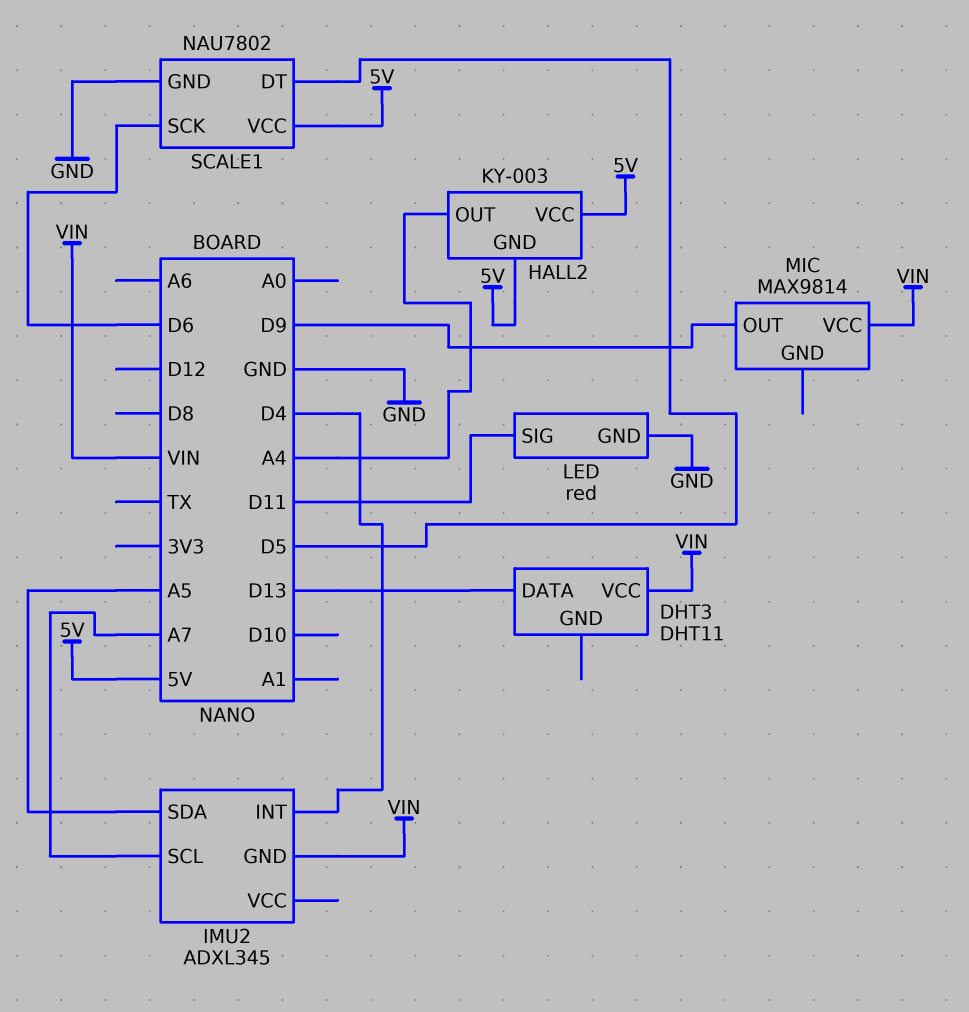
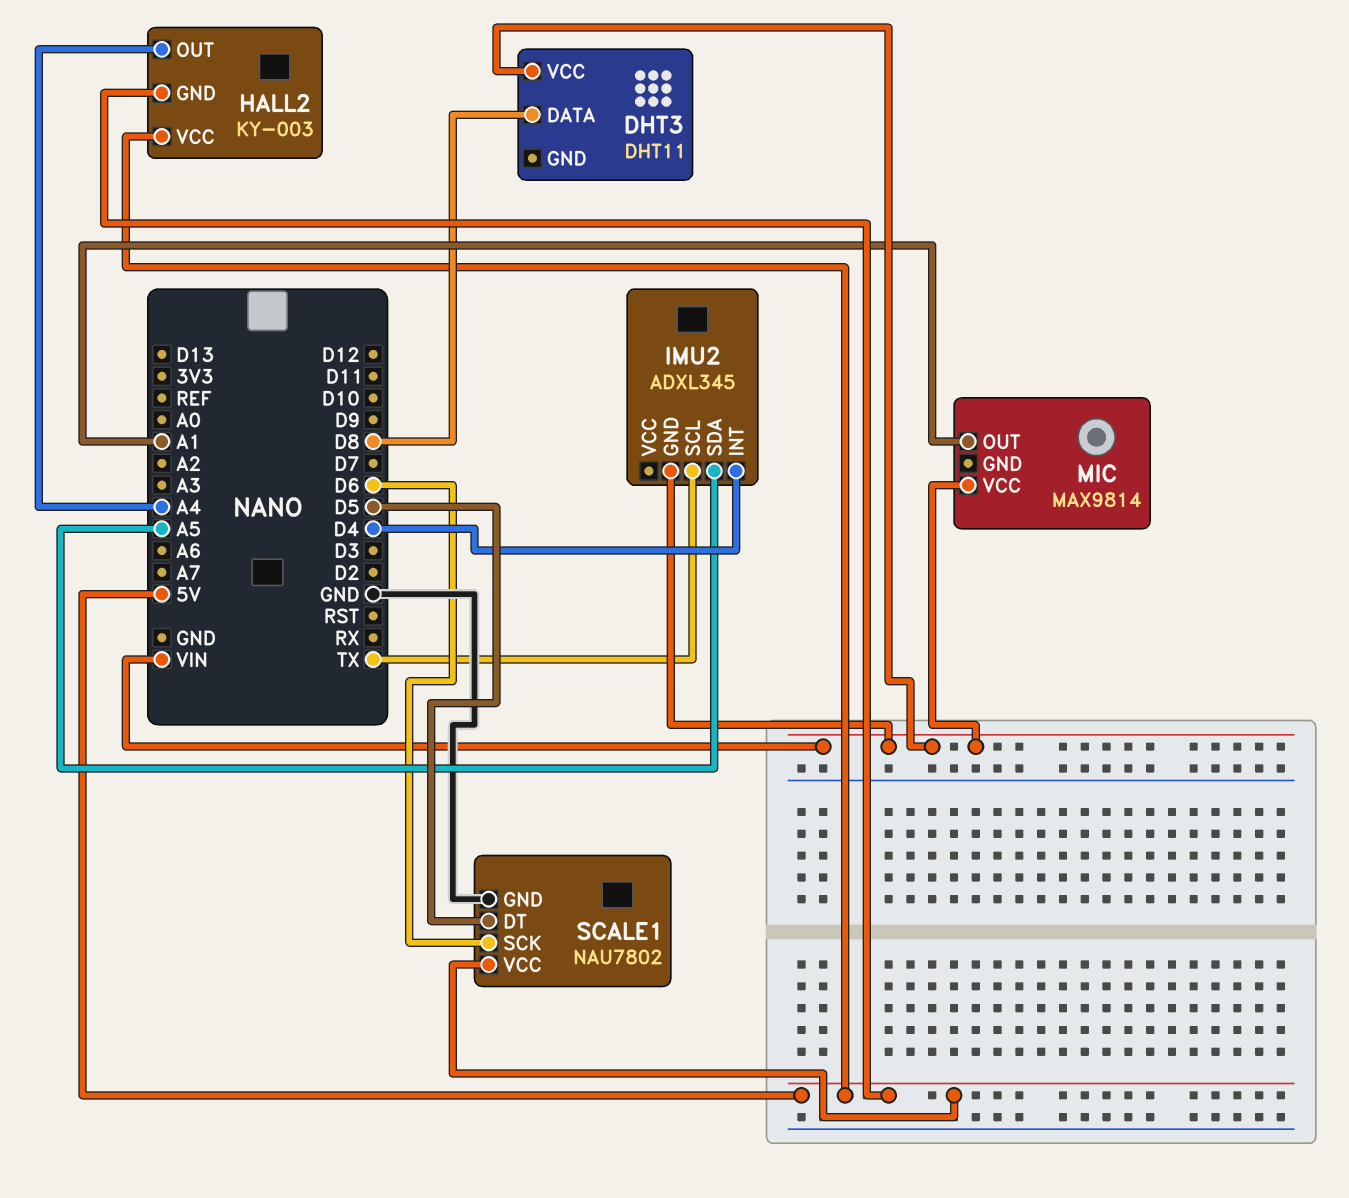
DHT3 pin DATA: D13 -> D8
IMU2 pin SCL: A7 -> TX
LED: red -> none
LED pin GND: GND -> none
LED pin SIG: D11 -> none
MIC pin OUT: D9 -> A1

